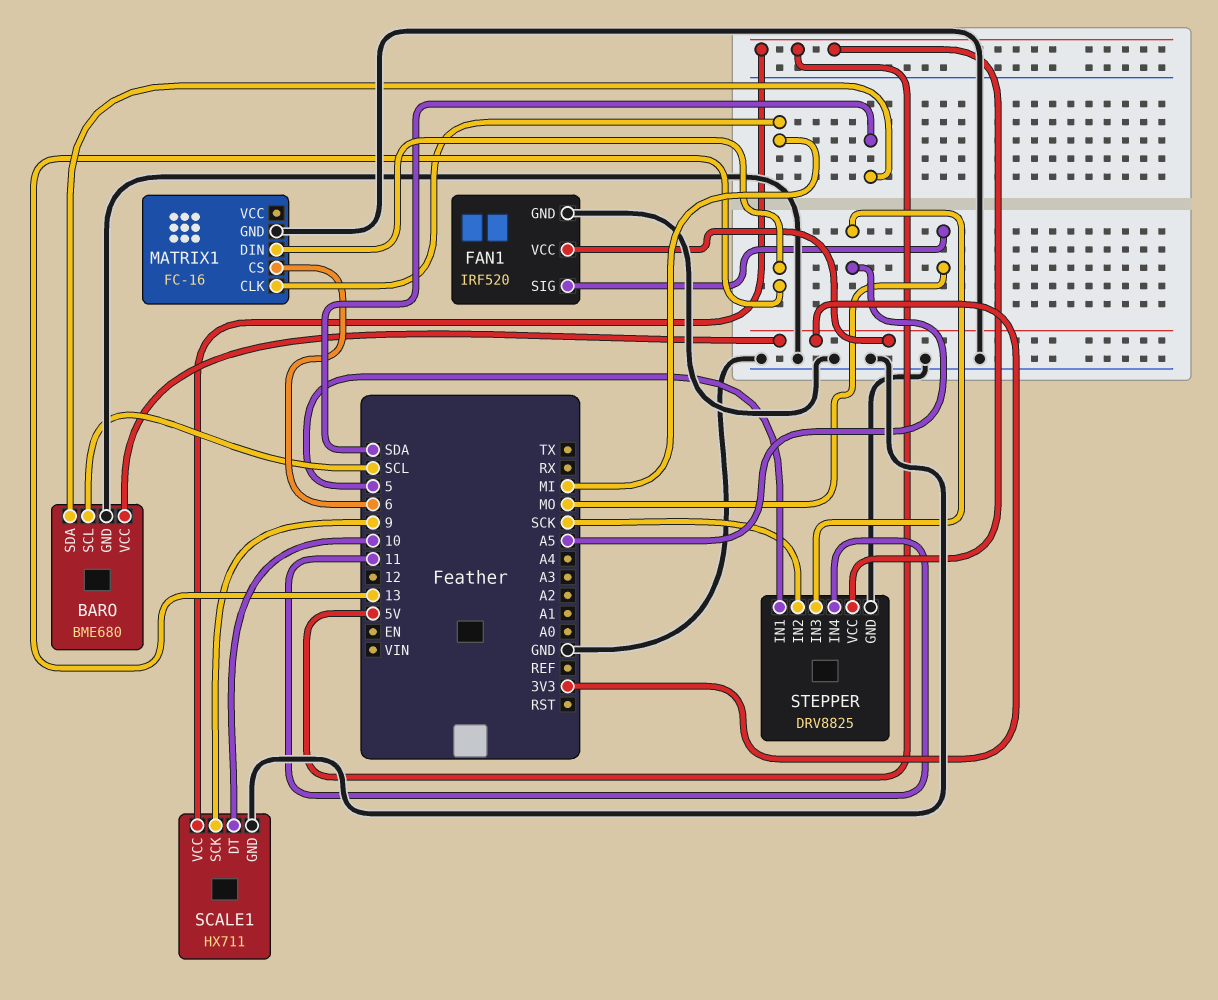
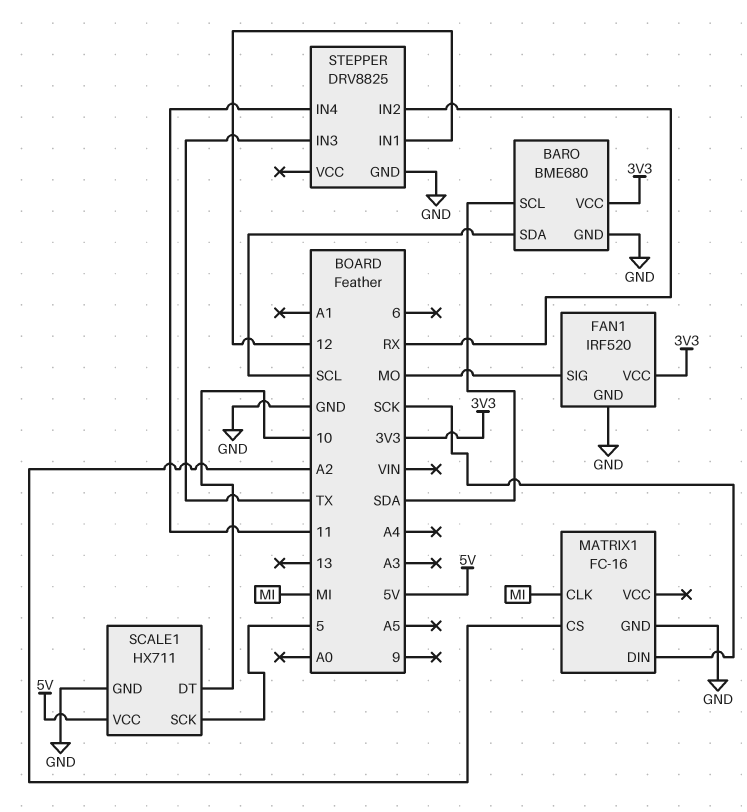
BARO pin SCL: SCL -> SDA
BARO pin SDA: SDA -> SCL
MATRIX1 pin CS: 6 -> A2
MATRIX1 pin DIN: 13 -> SCK
SCALE1 pin SCK: 9 -> 5
STEPPER pin IN1: 5 -> 12
STEPPER pin IN2: SCK -> RX
STEPPER pin IN3: A5 -> TX
STEPPER pin VCC: 5V -> none

